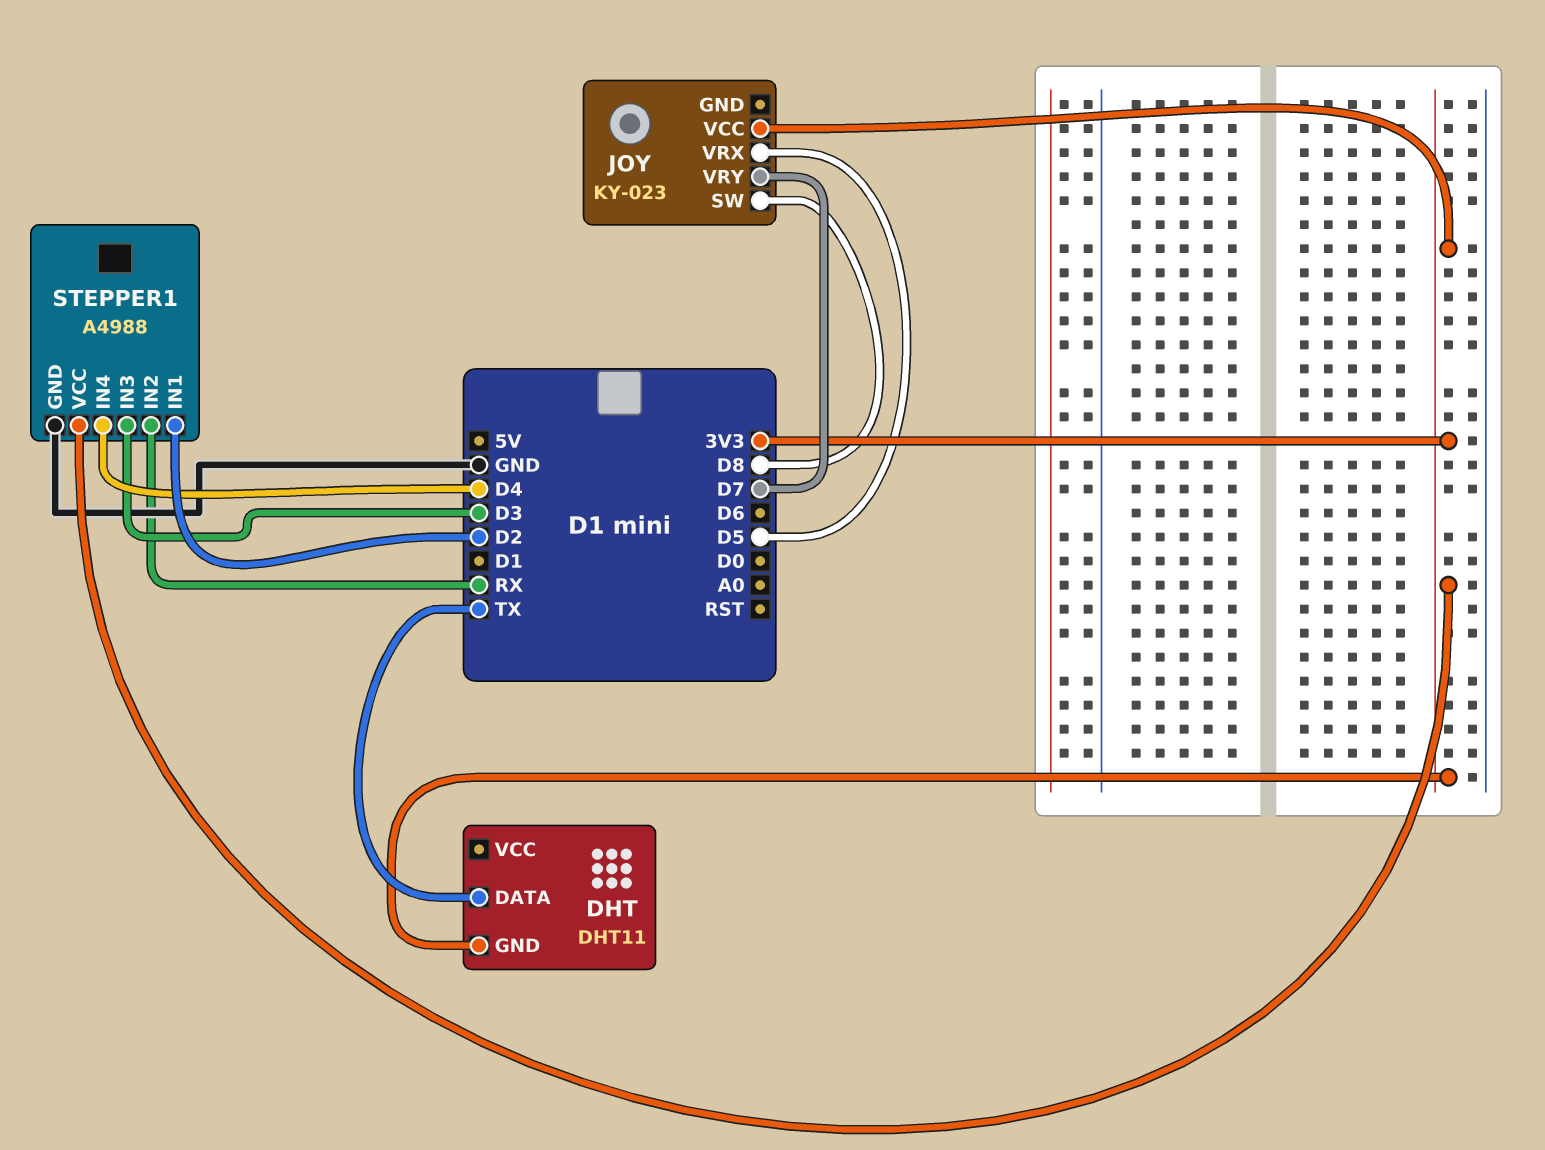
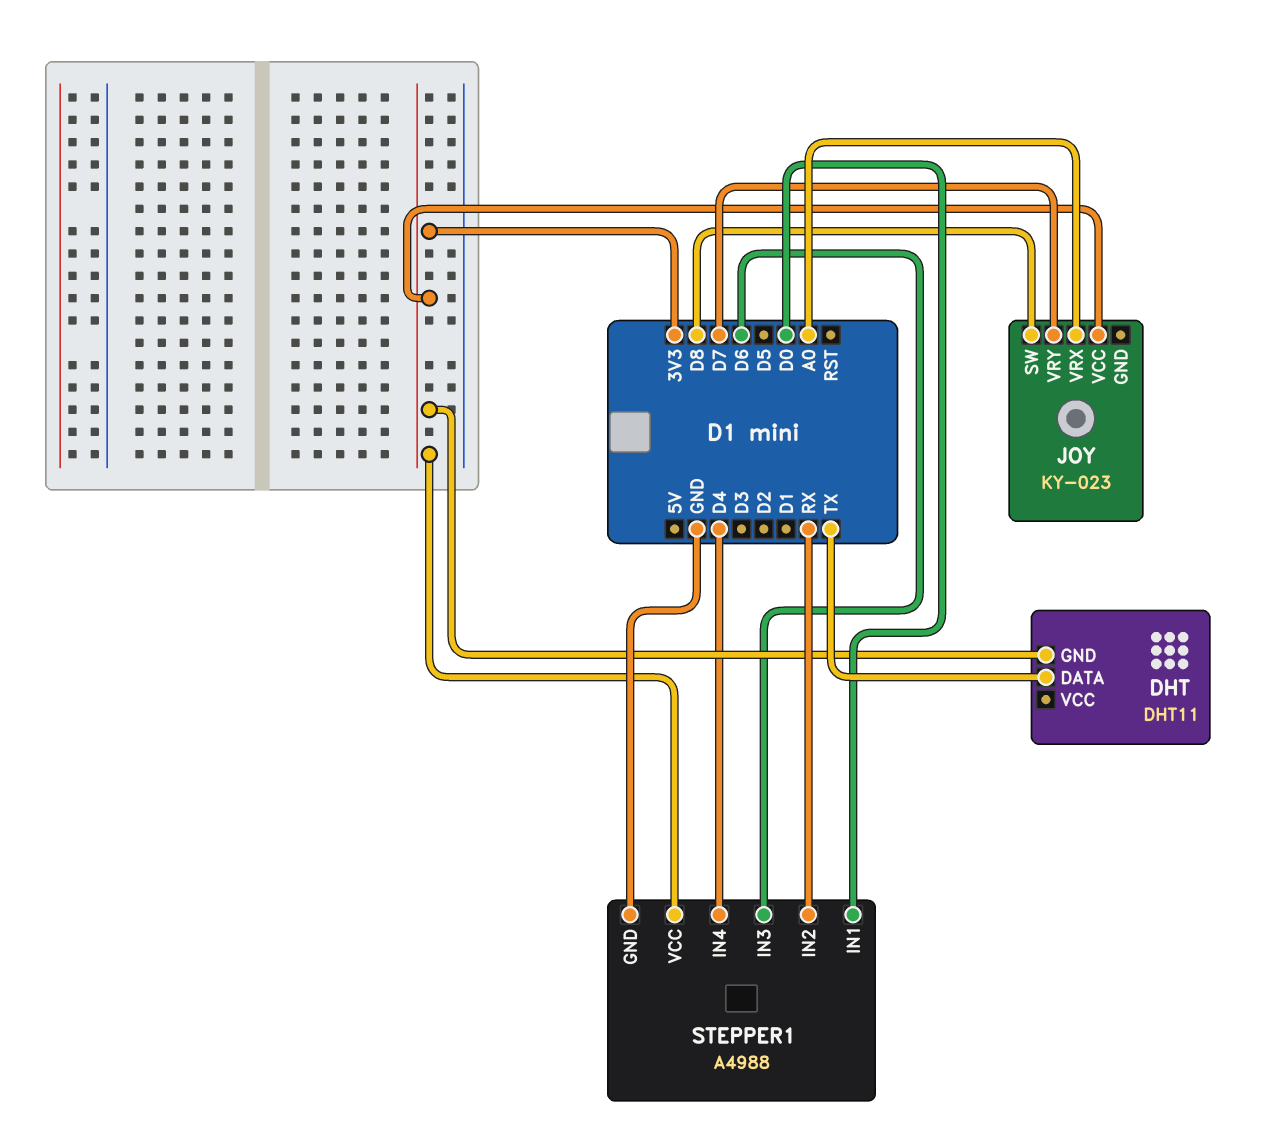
JOY pin VRX: D5 -> A0
STEPPER1 pin IN1: D2 -> D0
STEPPER1 pin IN3: D3 -> D6

